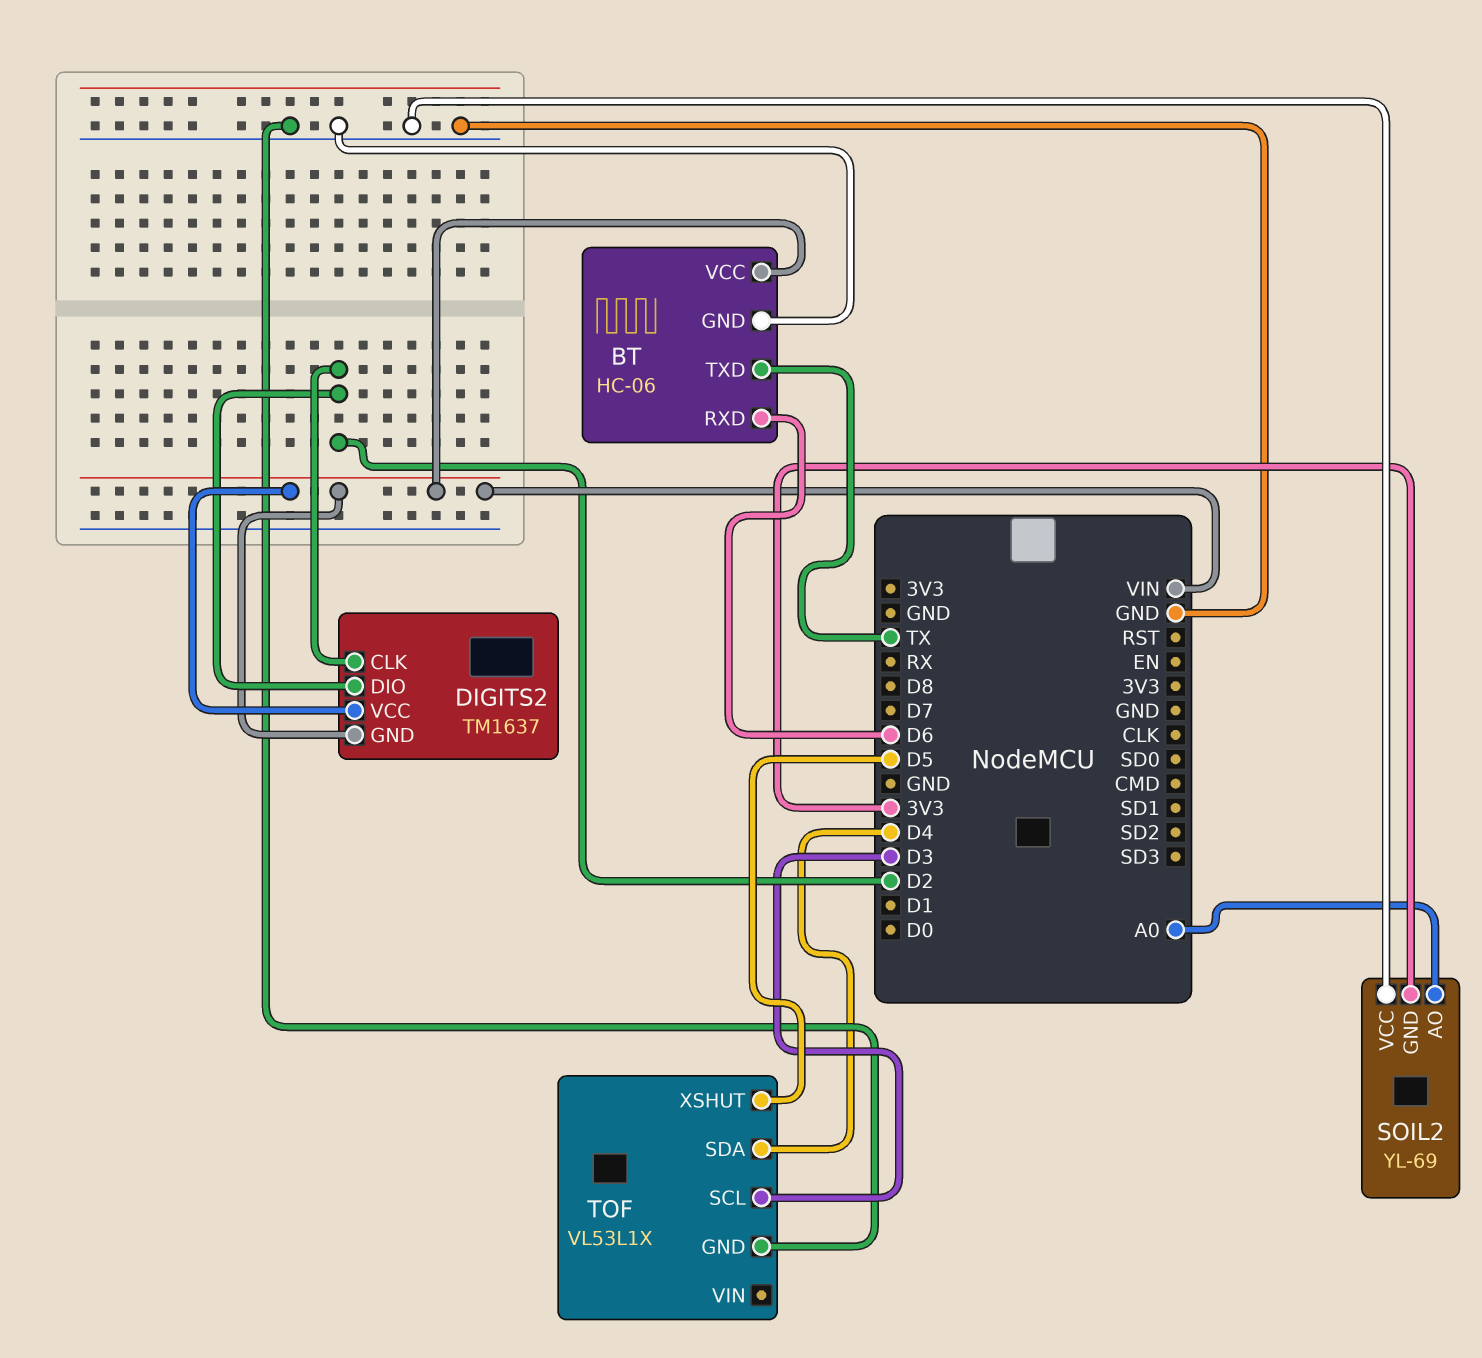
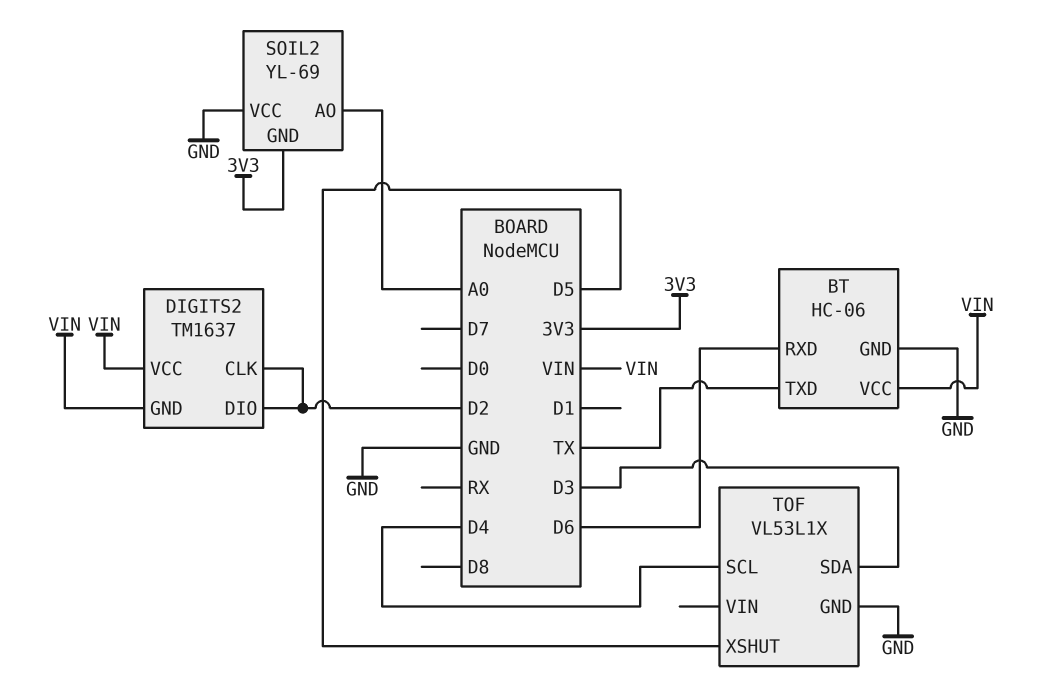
TOF pin SCL: D3 -> D4
TOF pin SDA: D4 -> D3

